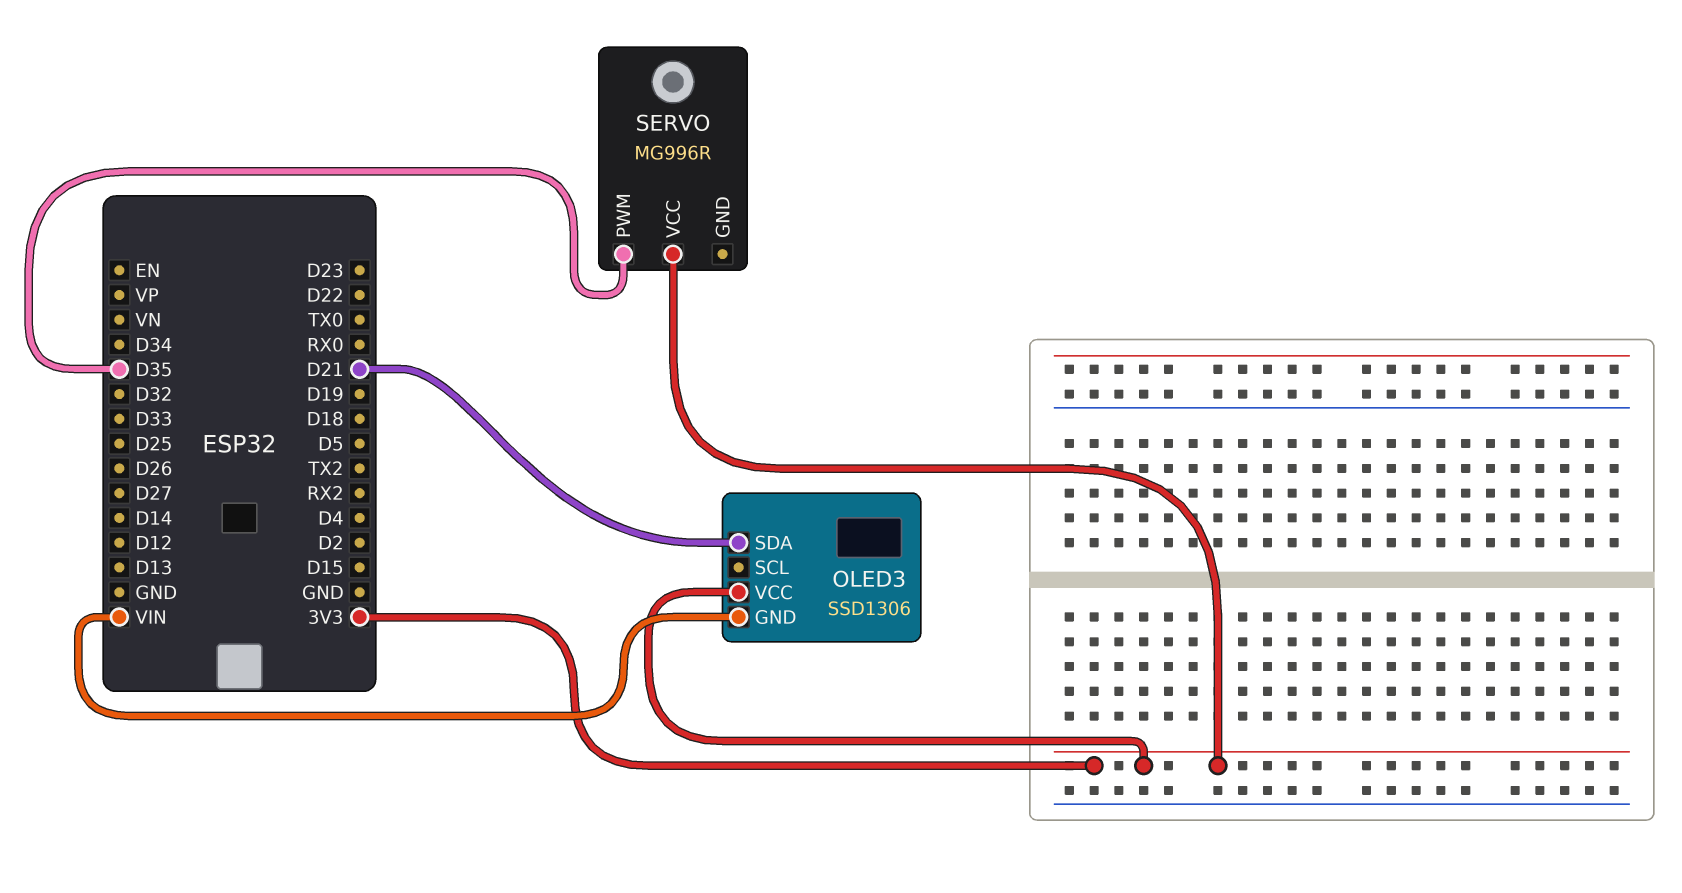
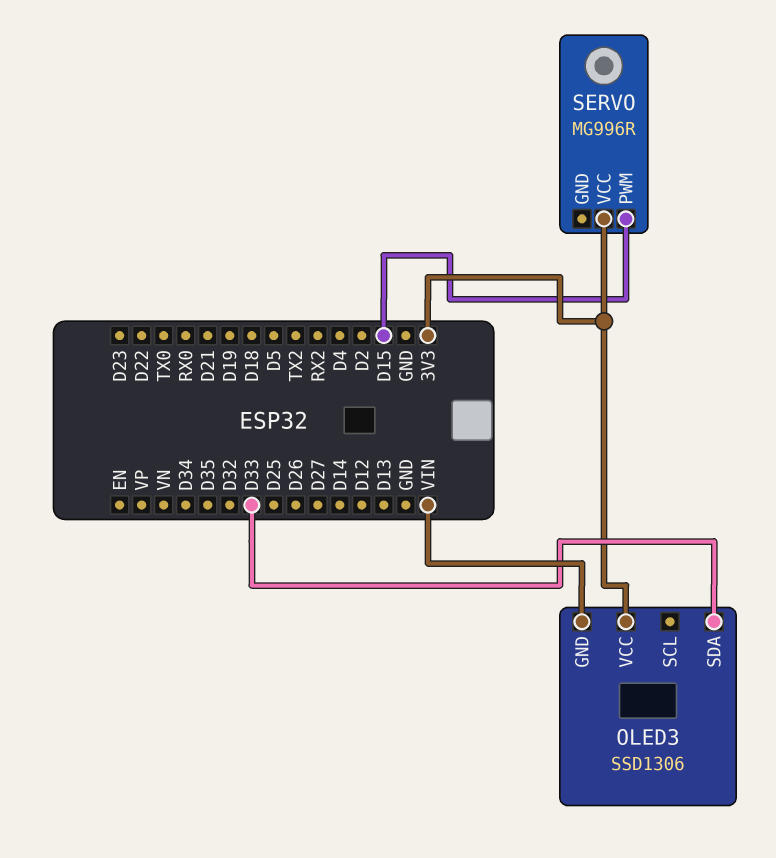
OLED3 pin SDA: D21 -> D33
SERVO pin PWM: D35 -> D15

